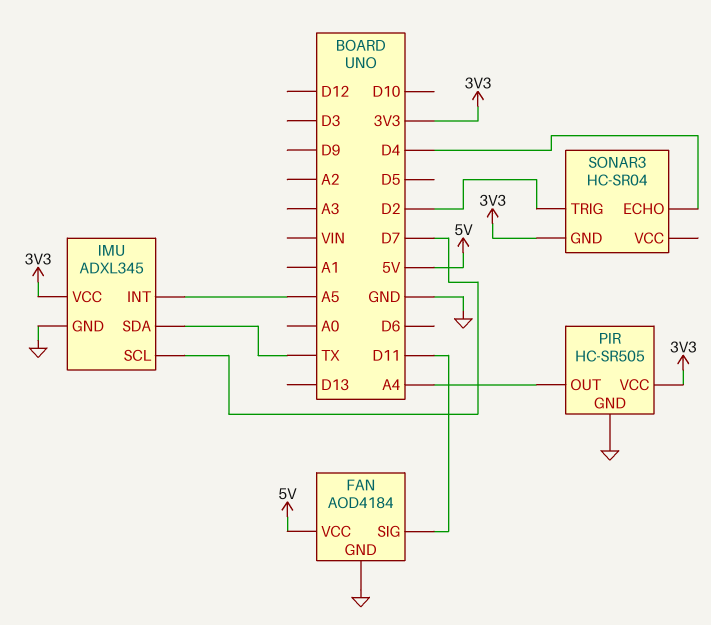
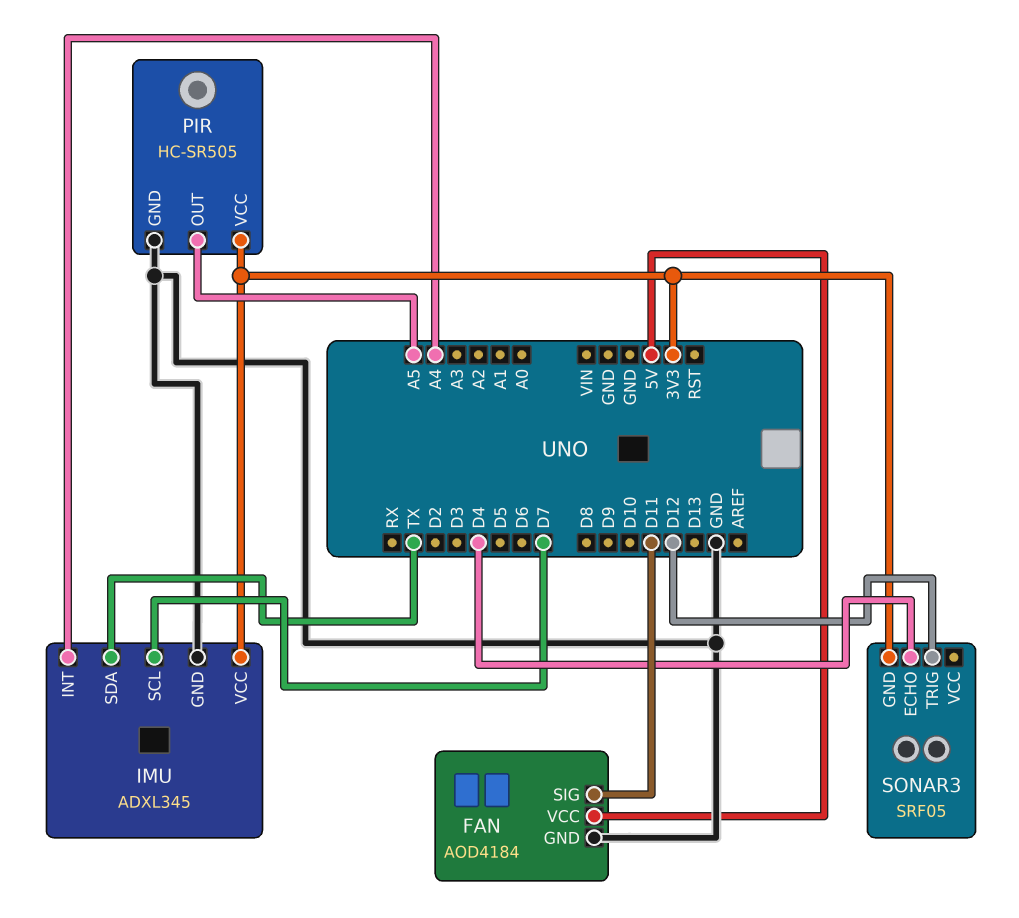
IMU pin INT: A5 -> A4
PIR pin OUT: A4 -> A5
SONAR3: HC-SR04 -> SRF05
SONAR3 pin TRIG: D2 -> D12

